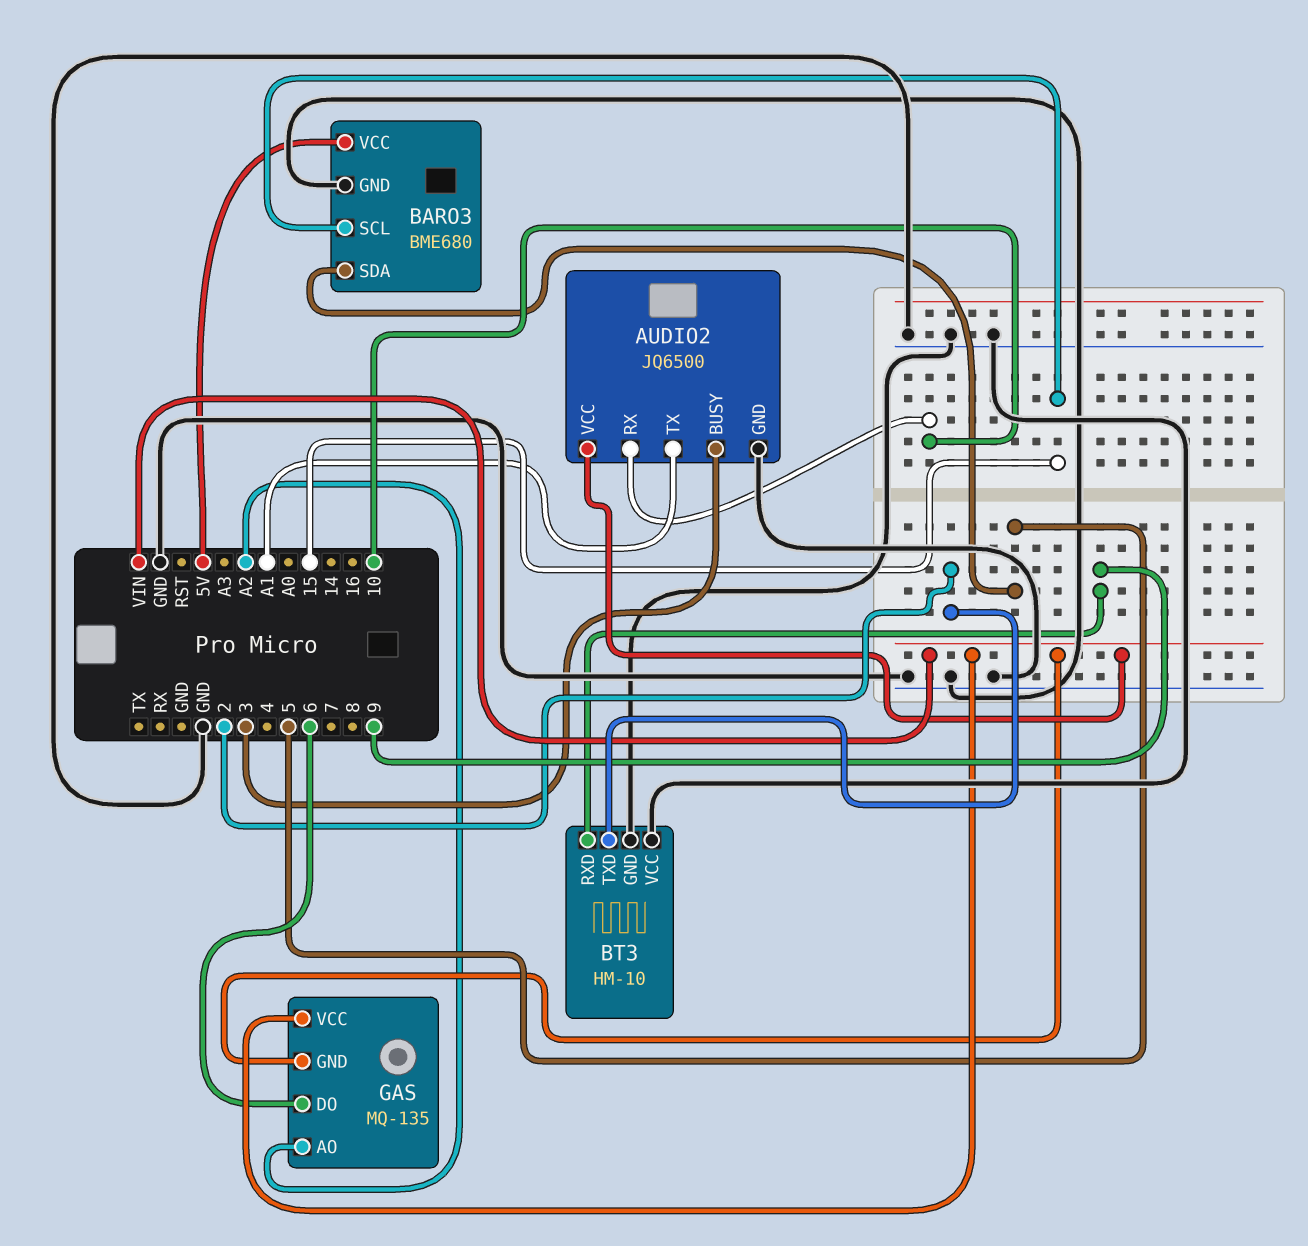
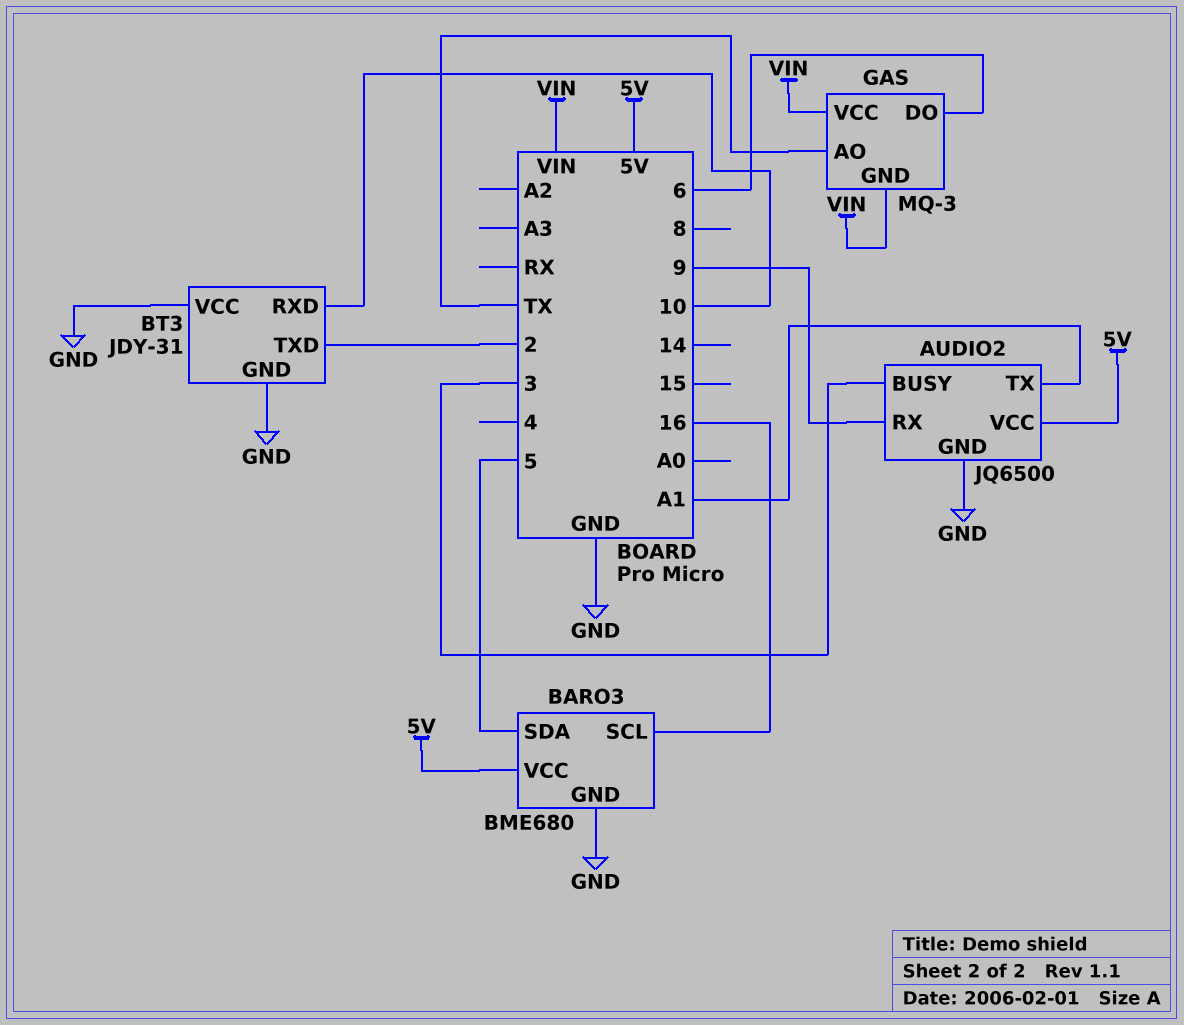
AUDIO2 pin RX: 10 -> 9
AUDIO2 pin VCC: VIN -> 5V
BARO3 pin SCL: 15 -> 16
BT3: HM-10 -> JDY-31
BT3 pin RXD: 9 -> 10
GAS: MQ-135 -> MQ-3
GAS pin AO: A2 -> TX

